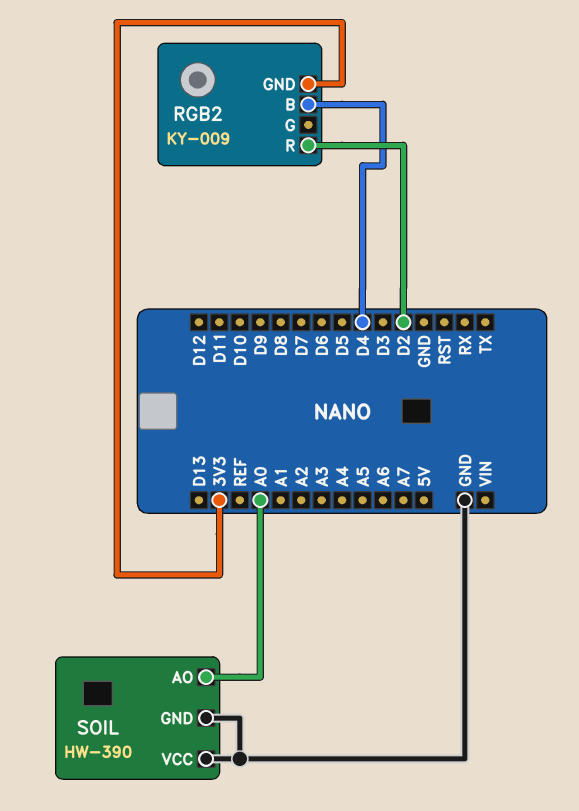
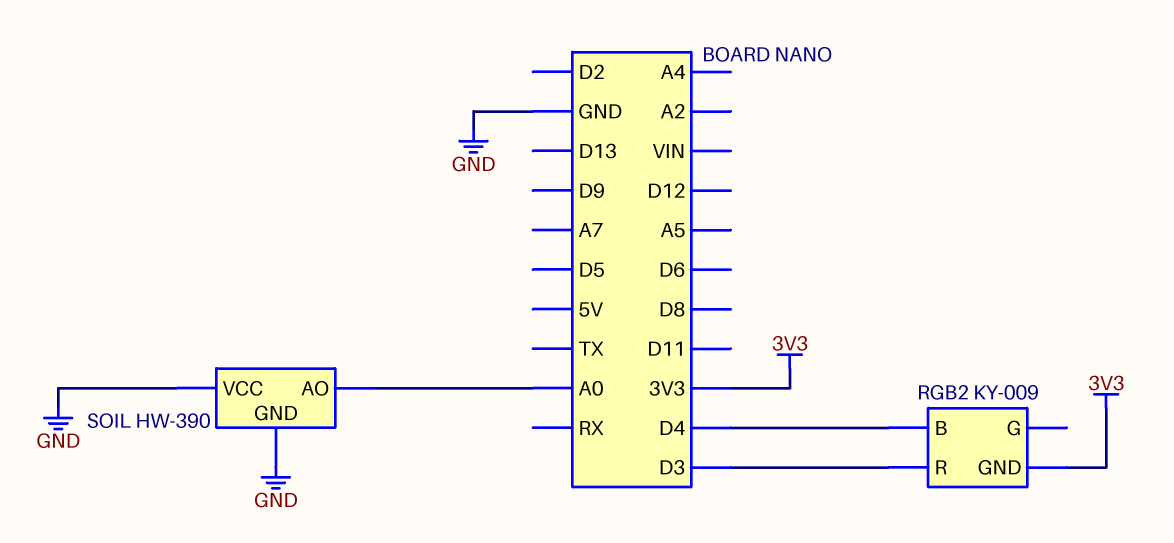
RGB2 pin R: D2 -> D3

